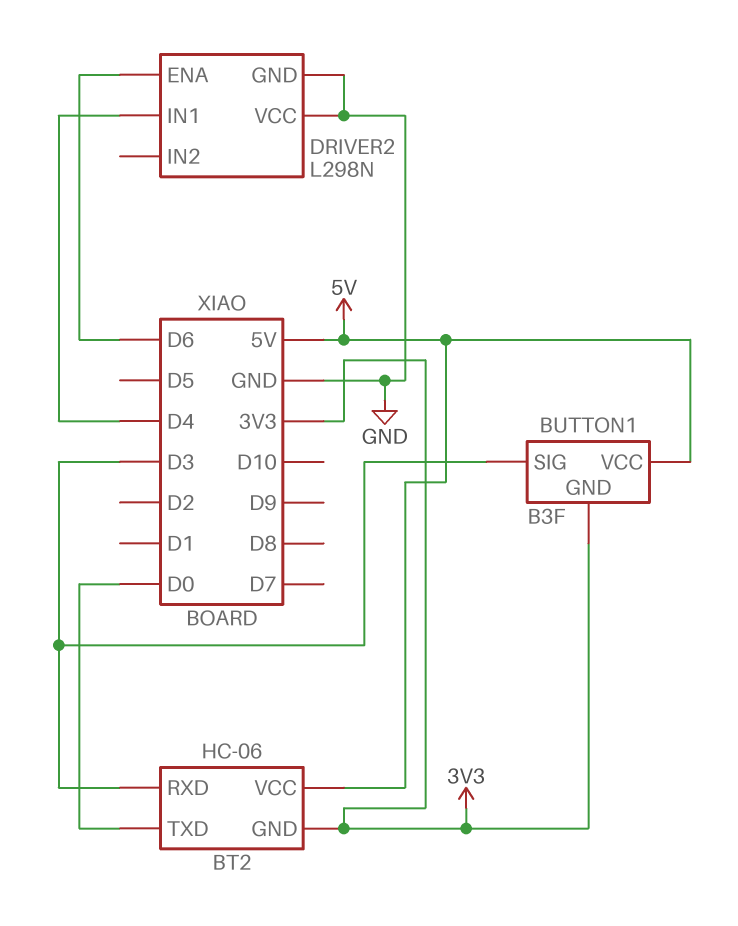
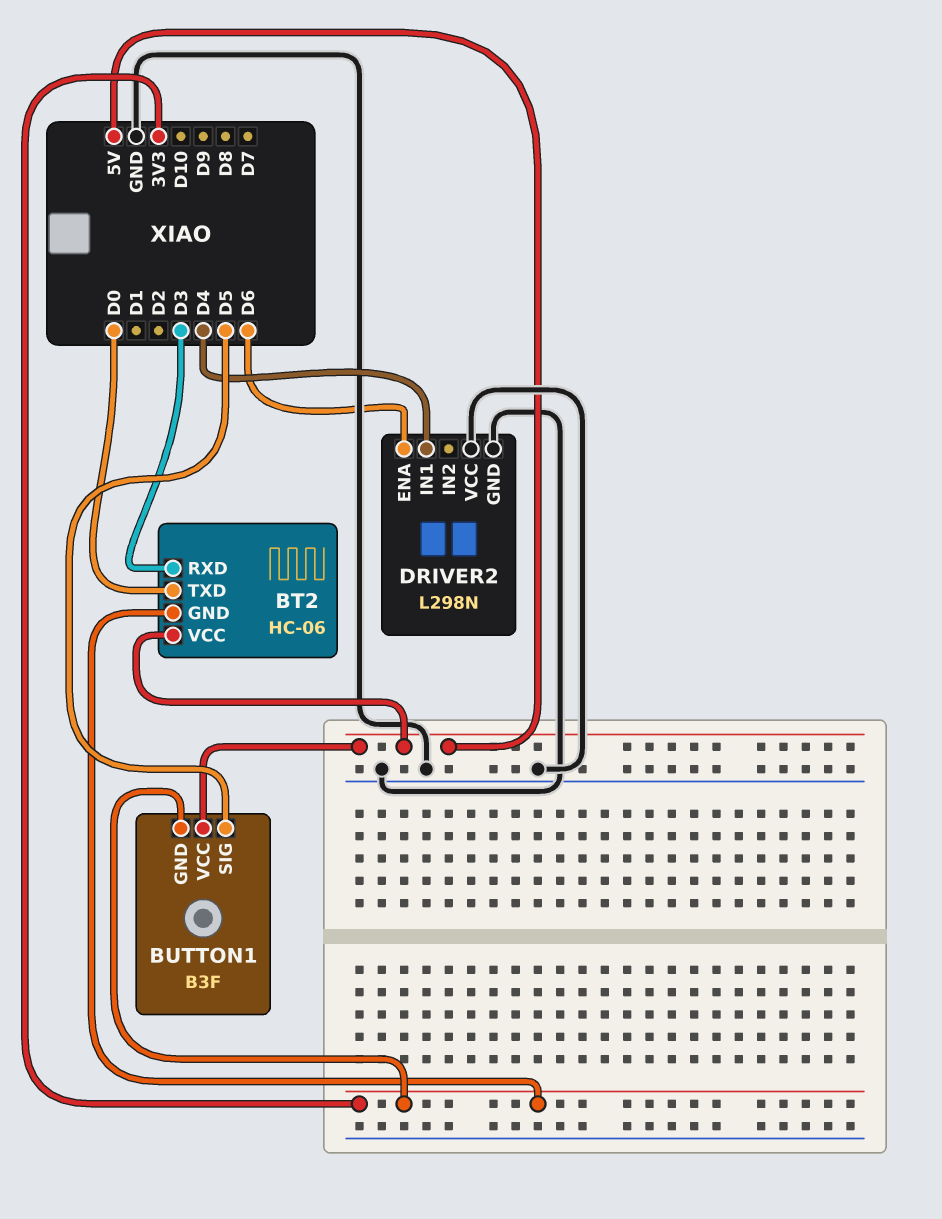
BUTTON1 pin SIG: D3 -> D5

